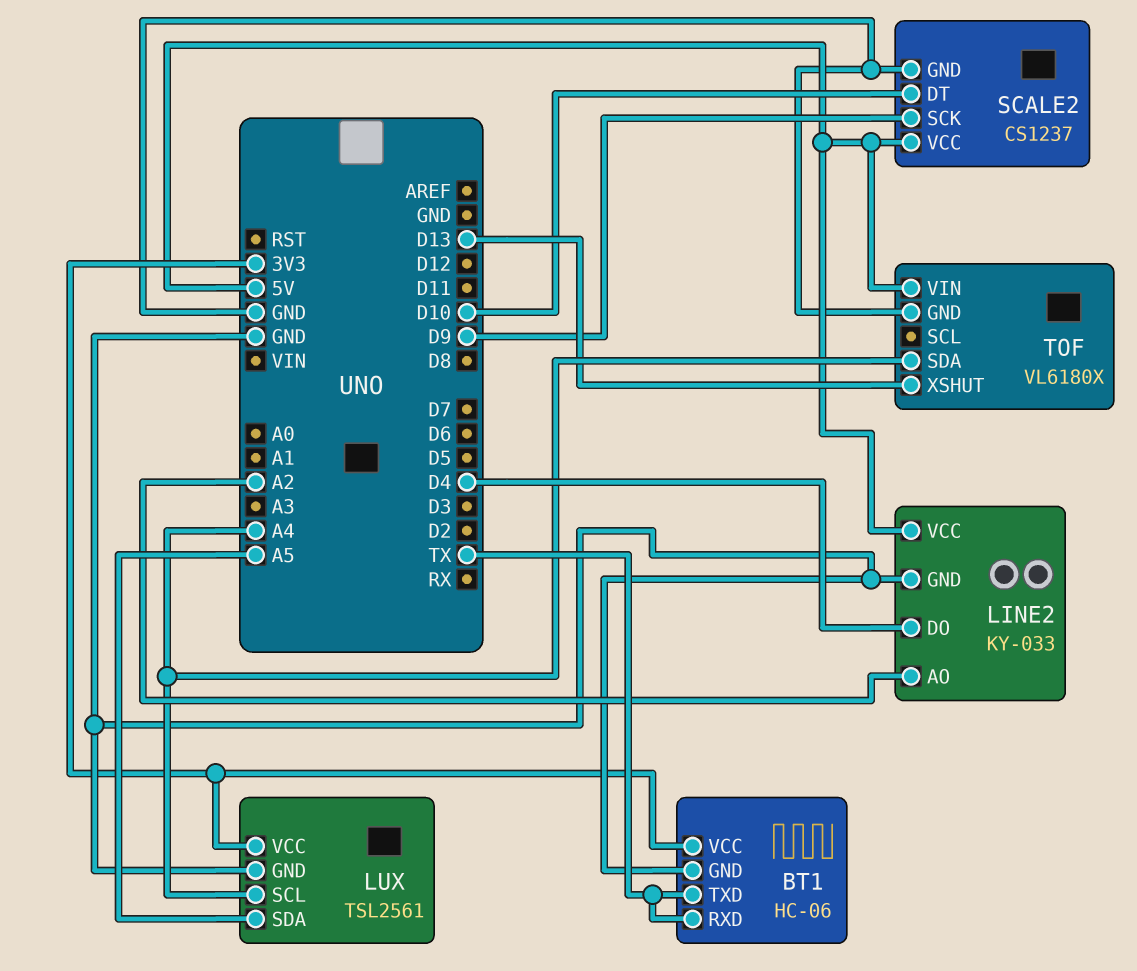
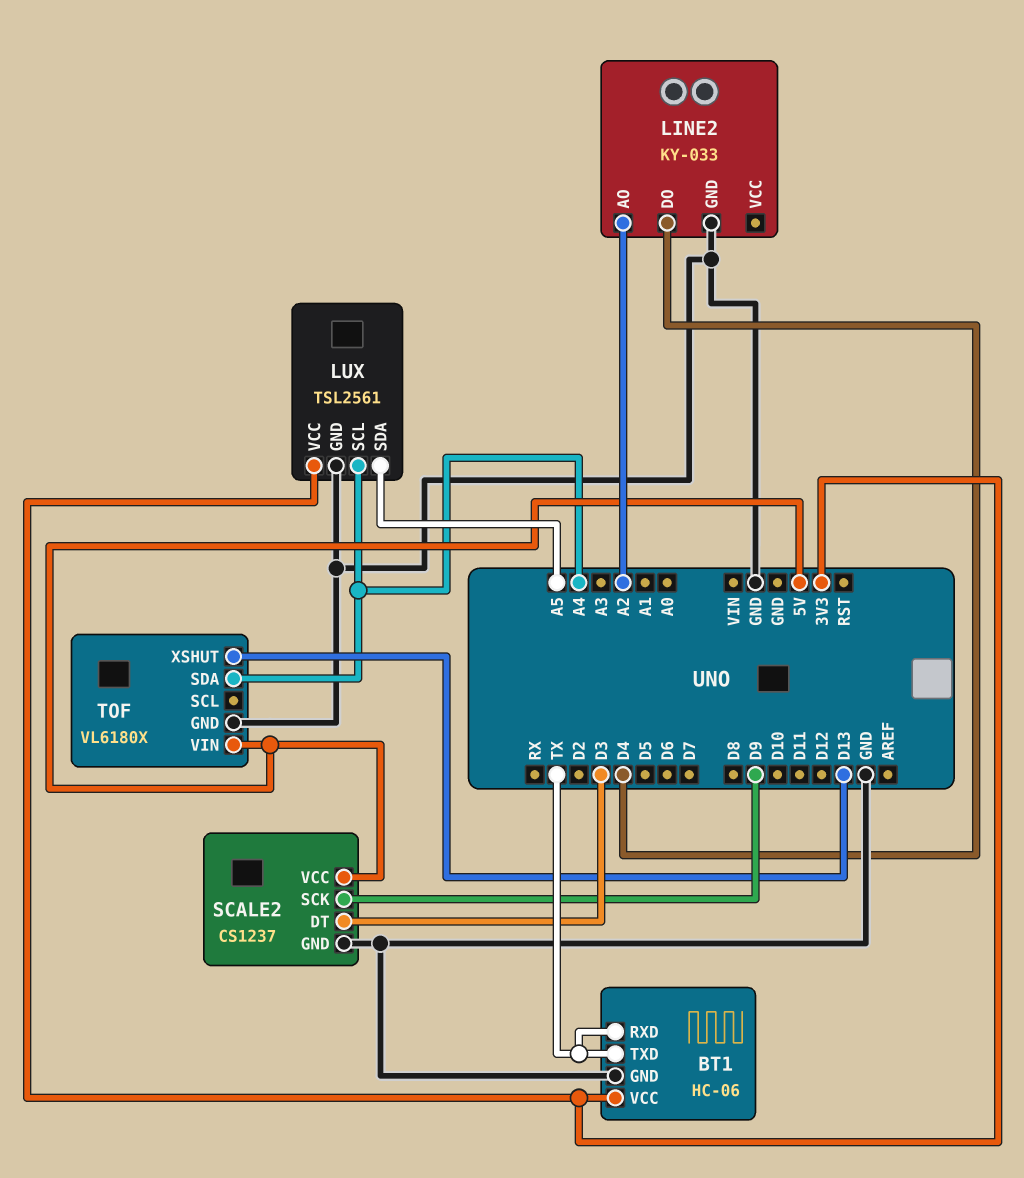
LINE2 pin VCC: 5V -> none
SCALE2 pin DT: D10 -> D3

